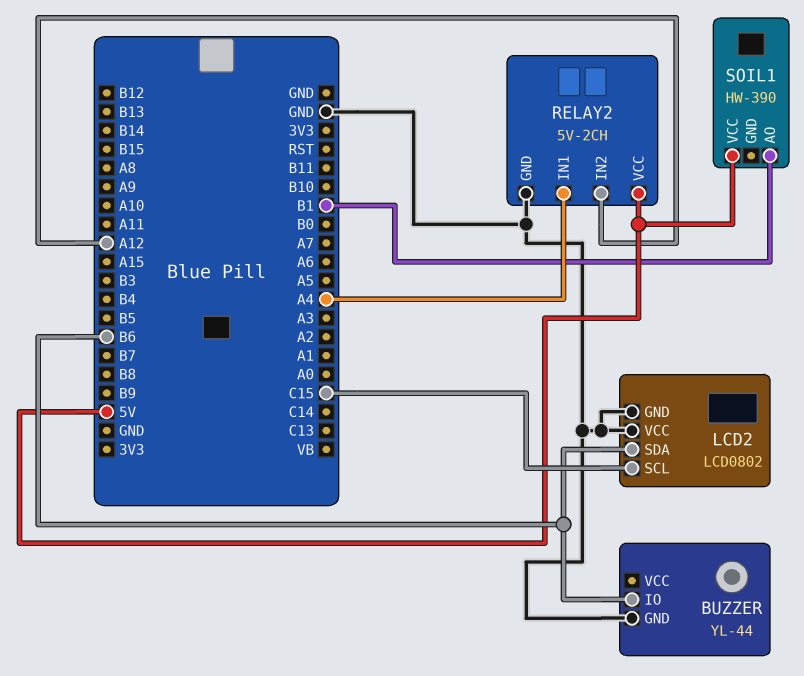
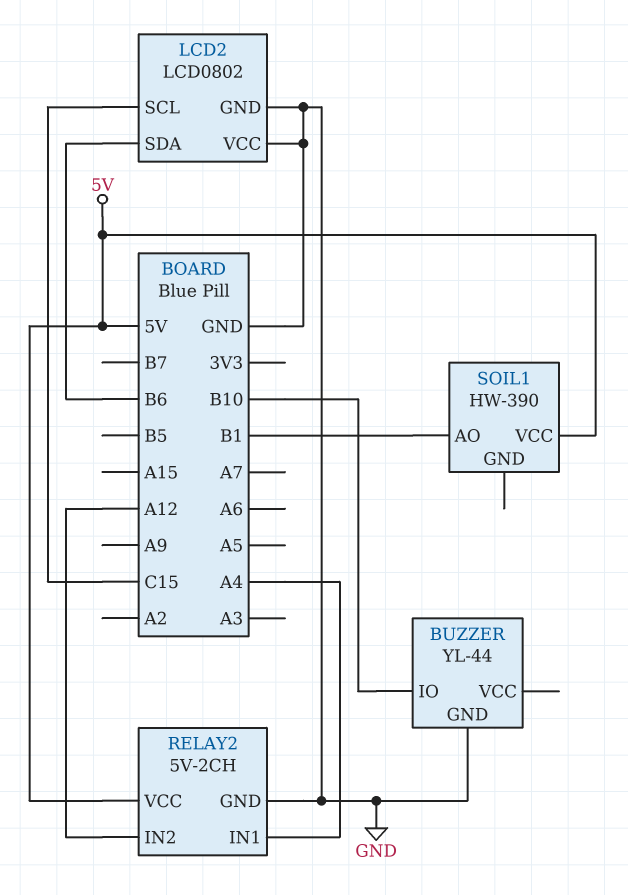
BUZZER pin IO: B6 -> B10

